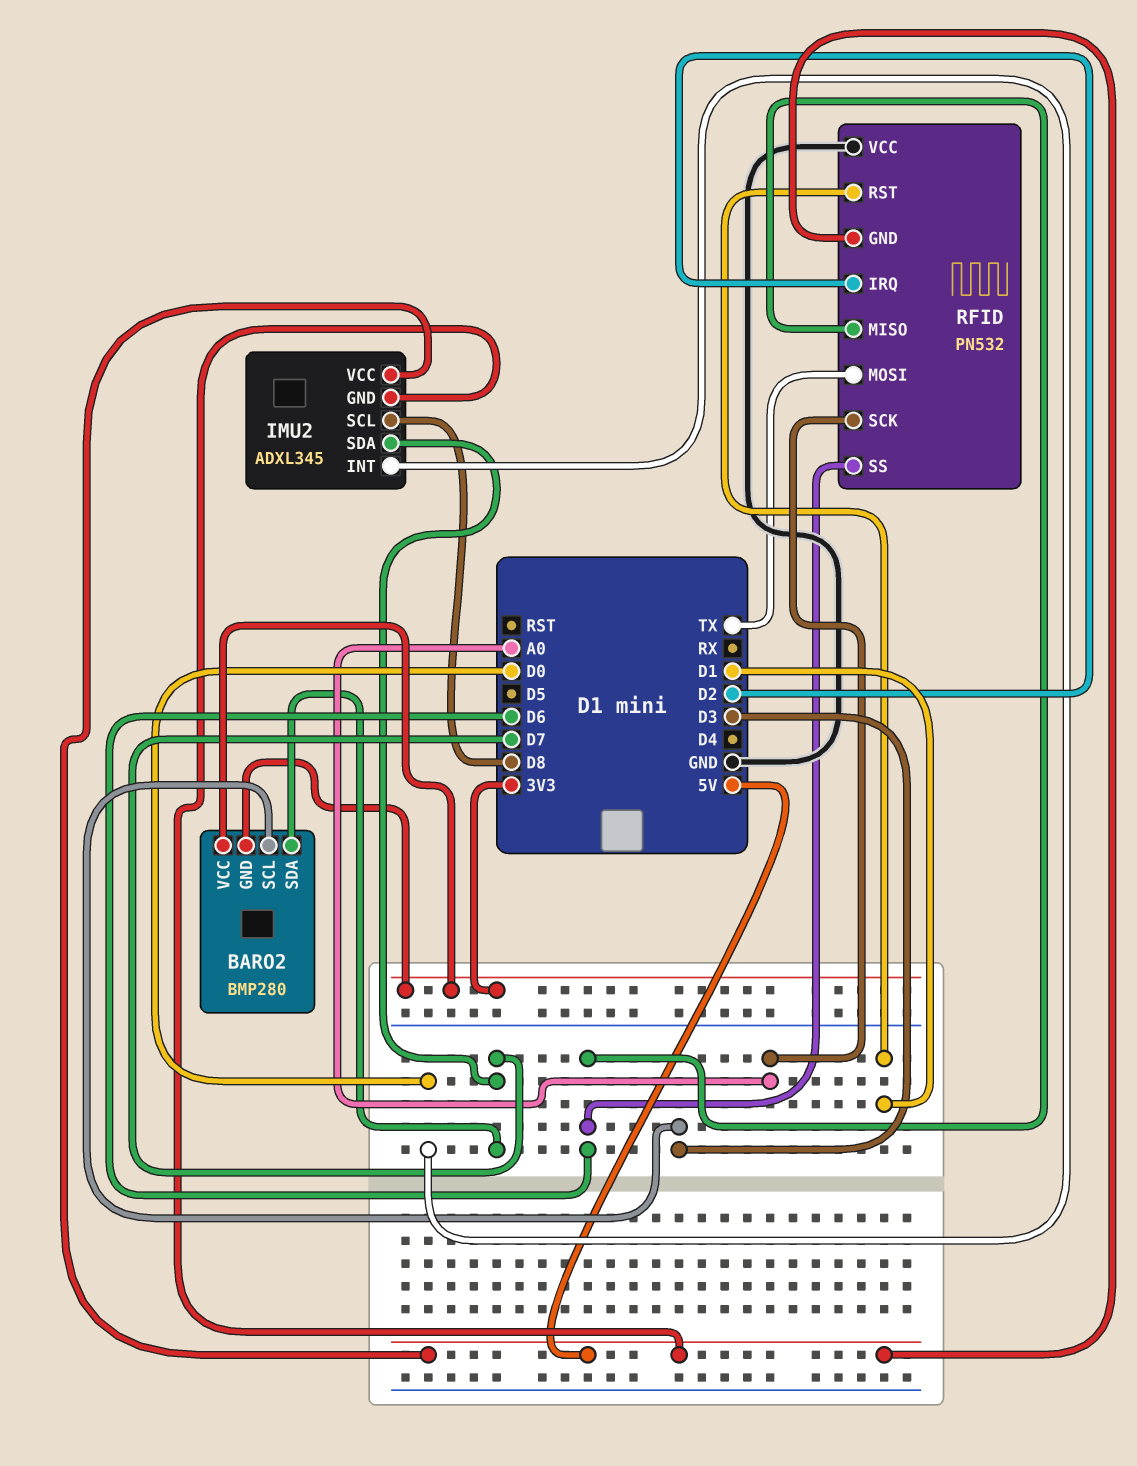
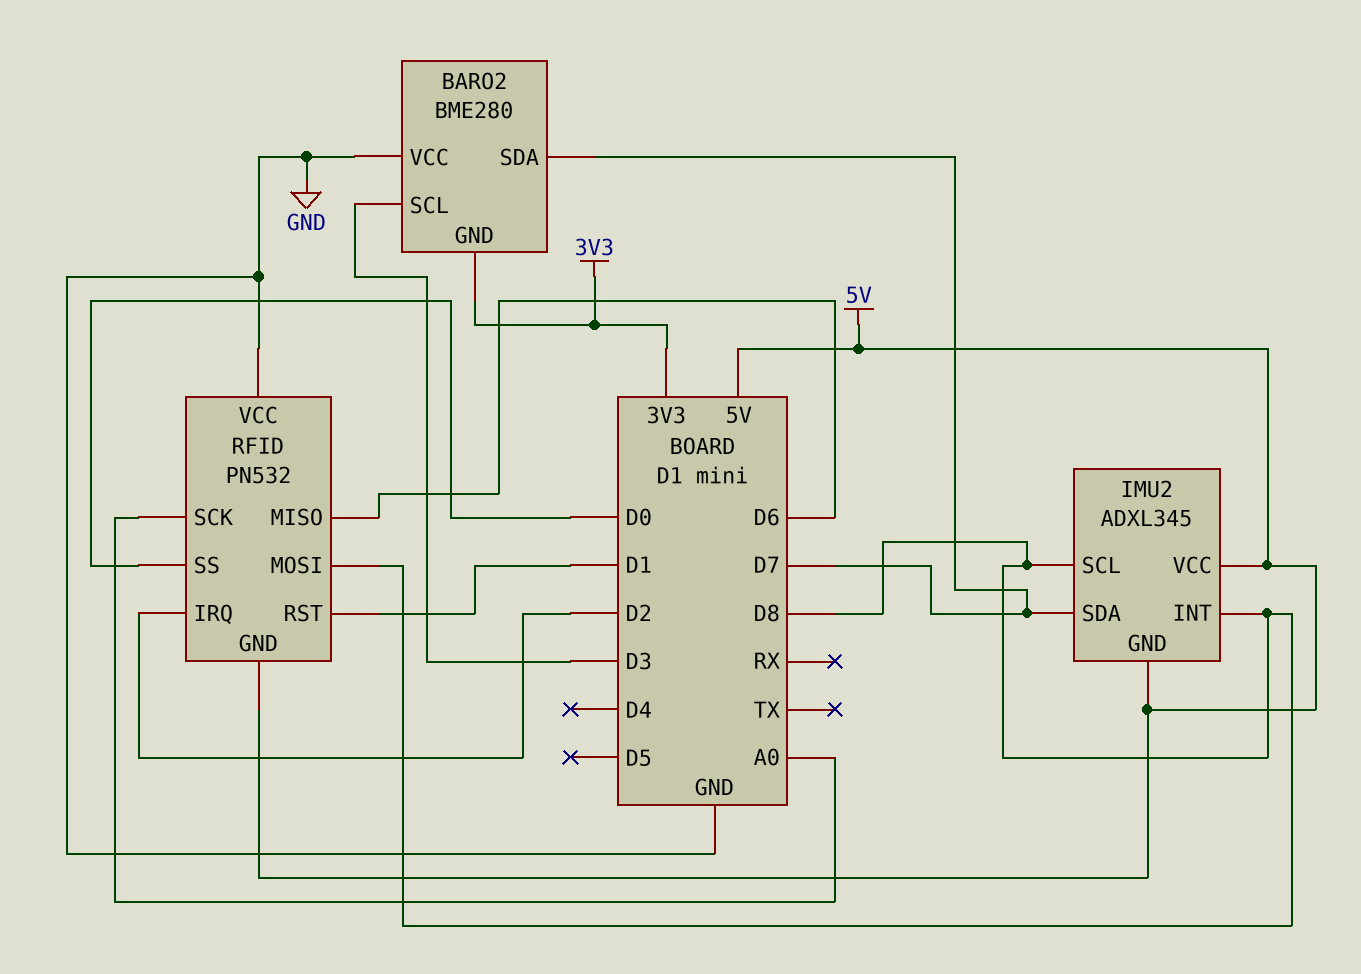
BARO2: BMP280 -> BME280
BARO2 pin VCC: 3V3 -> GND
IMU2 pin INT: D0 -> D8
RFID pin MOSI: TX -> D8
RFID pin SS: D6 -> D0

